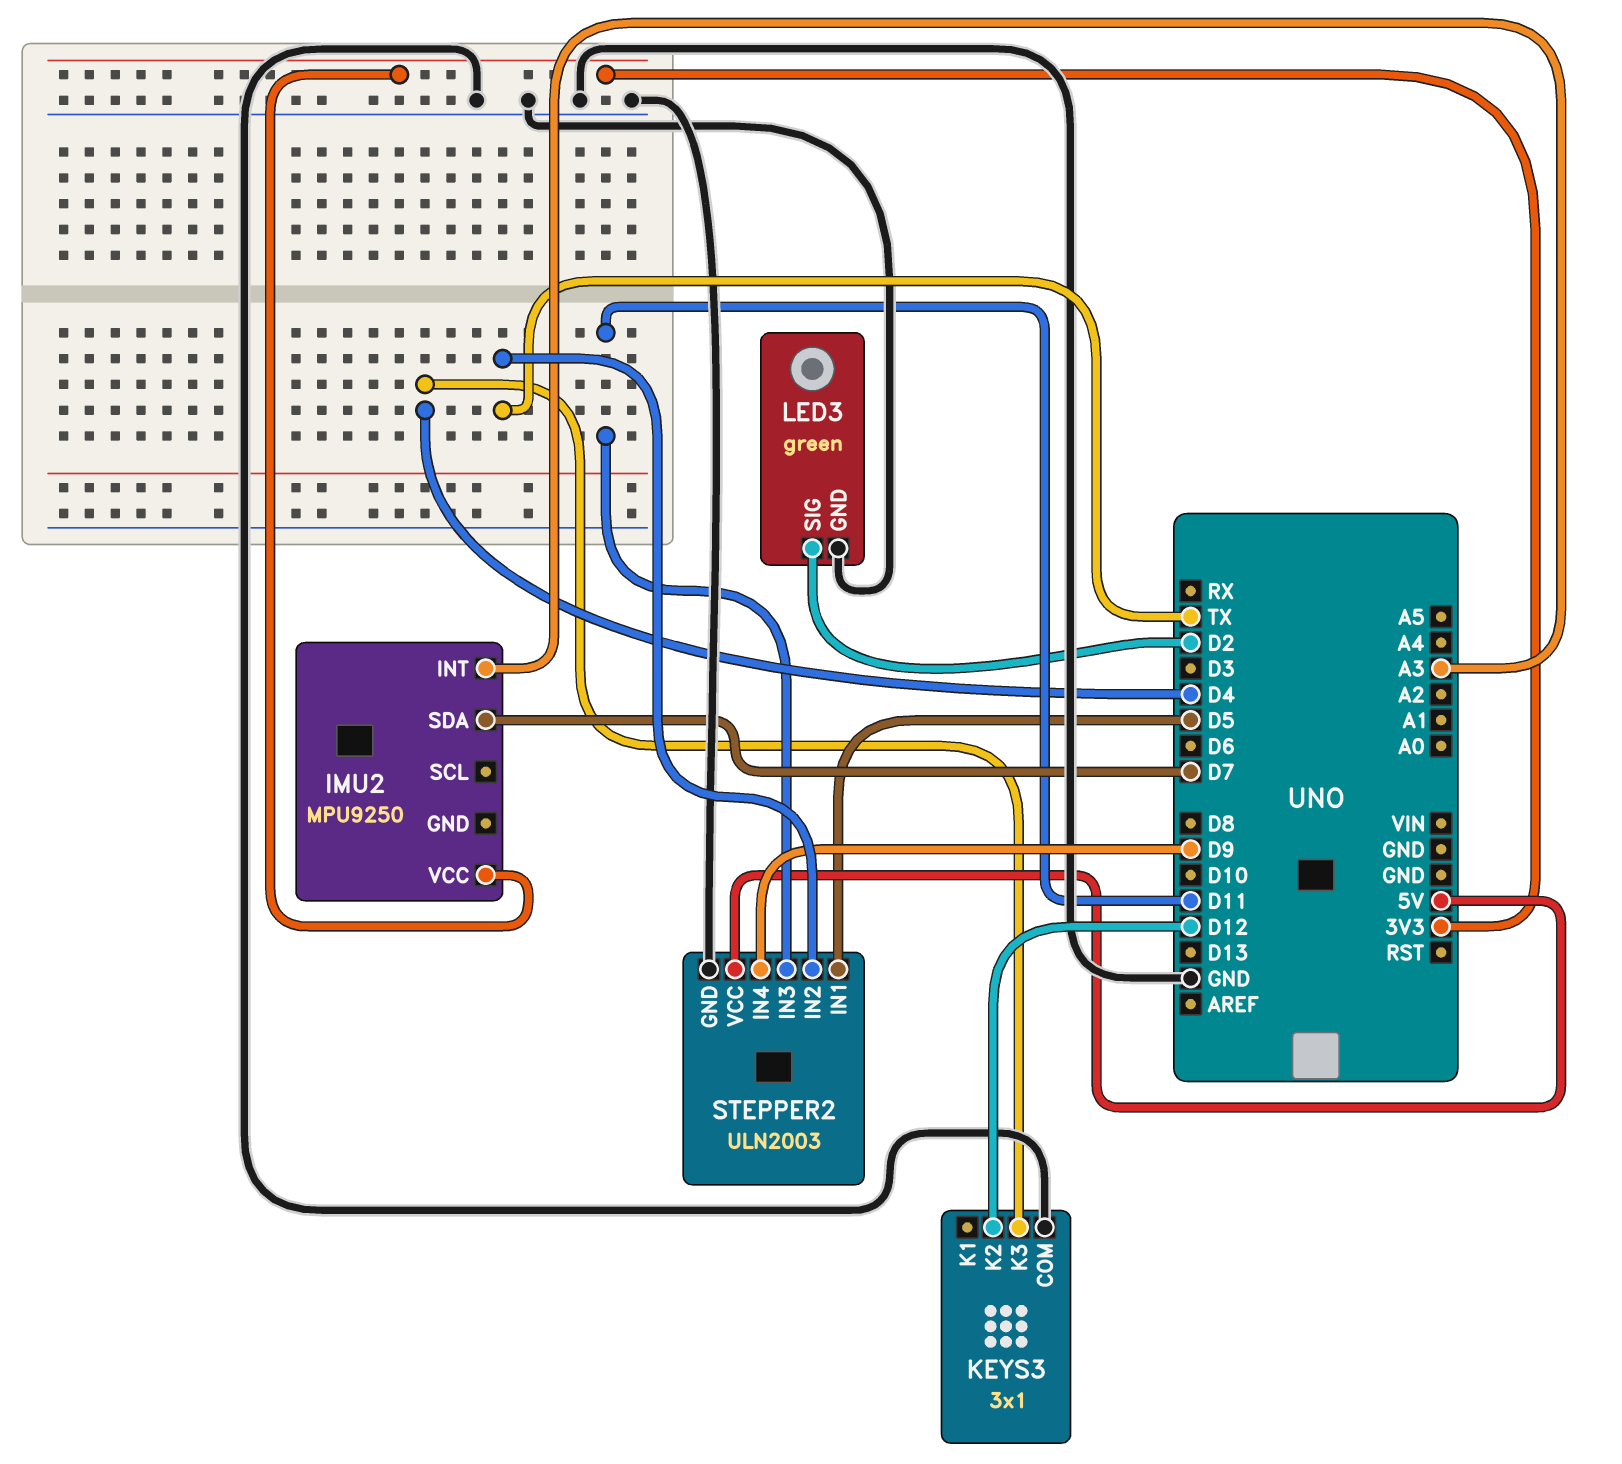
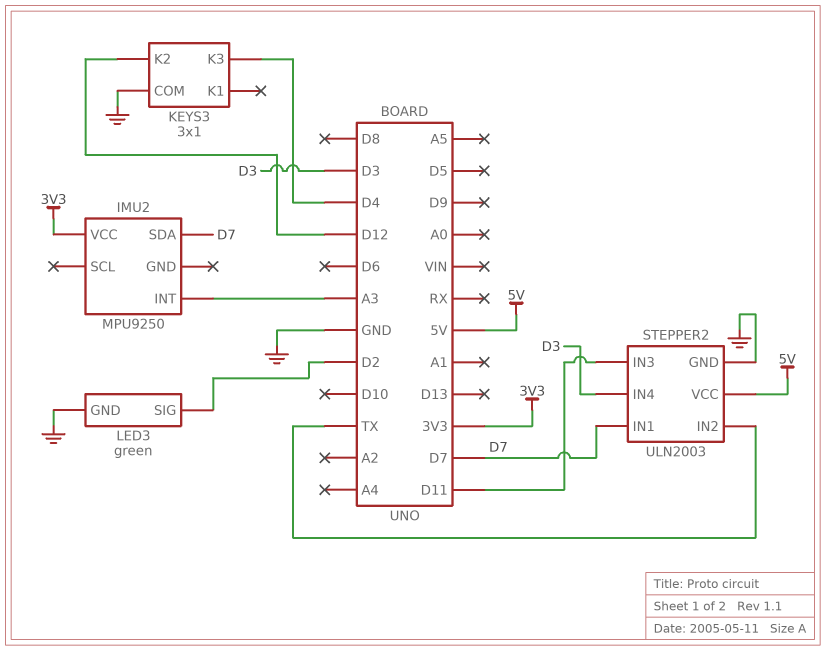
STEPPER2 pin IN1: D5 -> D7
STEPPER2 pin IN4: D9 -> D3

